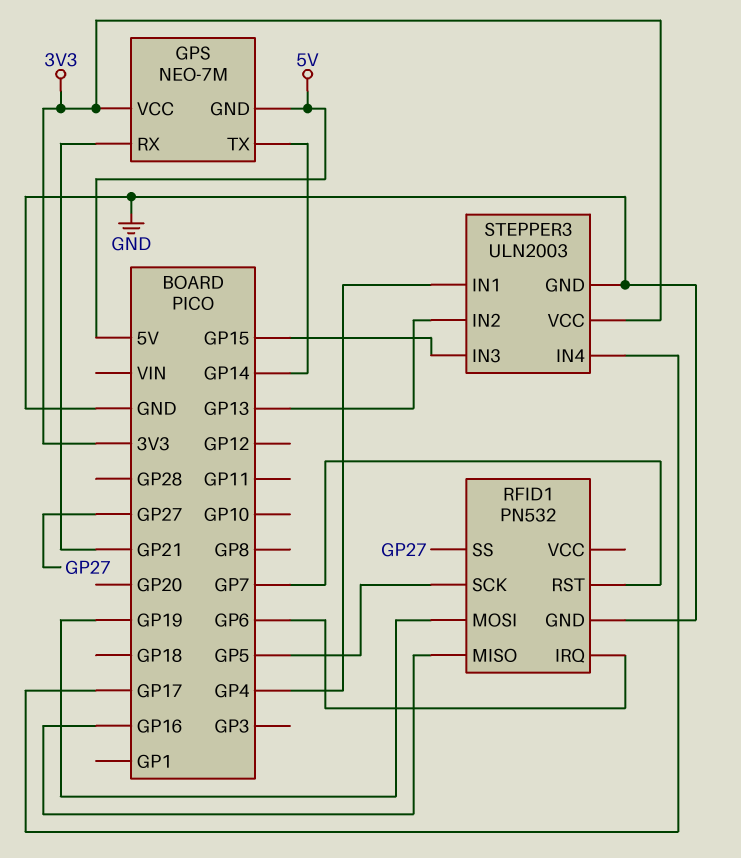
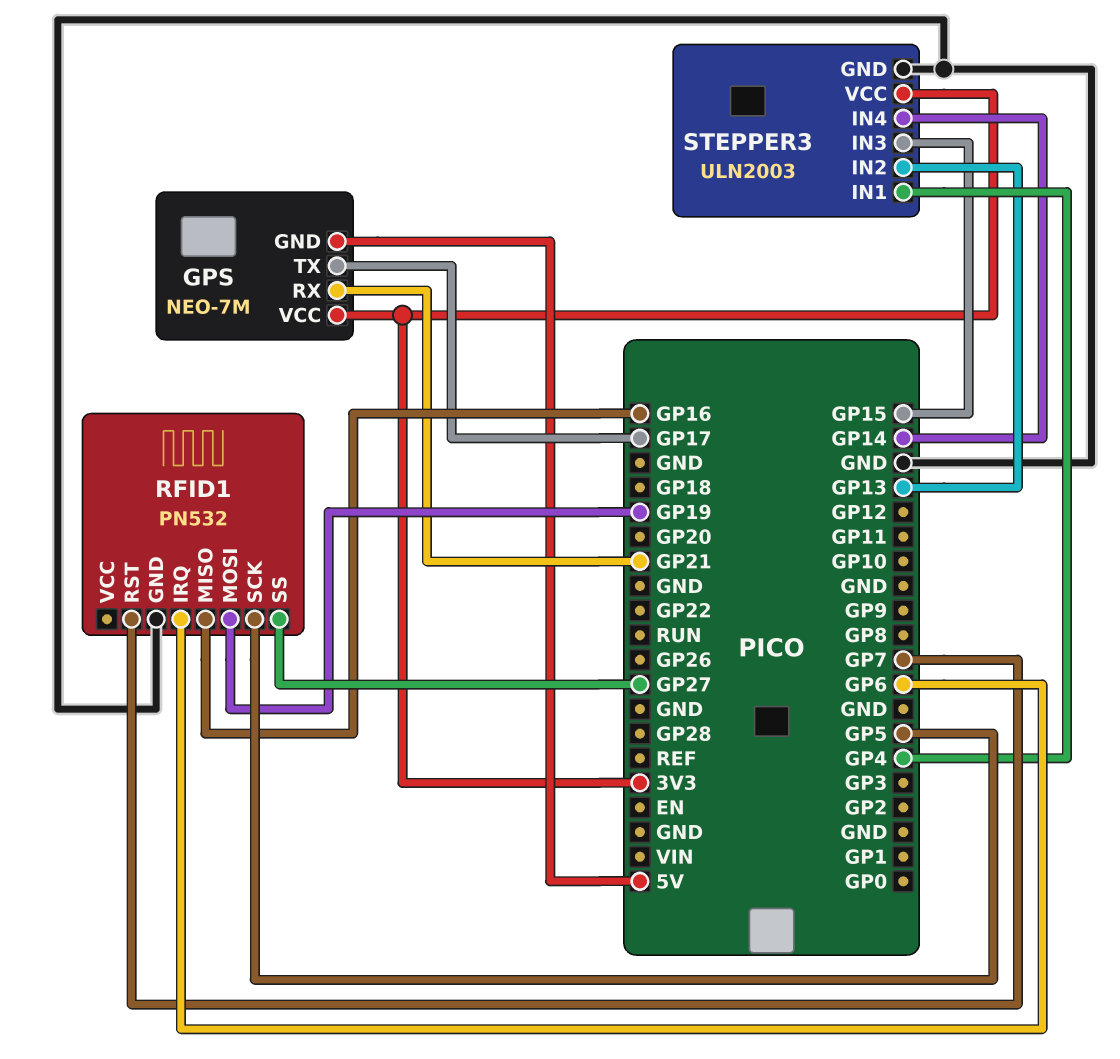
GPS pin TX: GP14 -> GP17
STEPPER3 pin IN4: GP17 -> GP14

